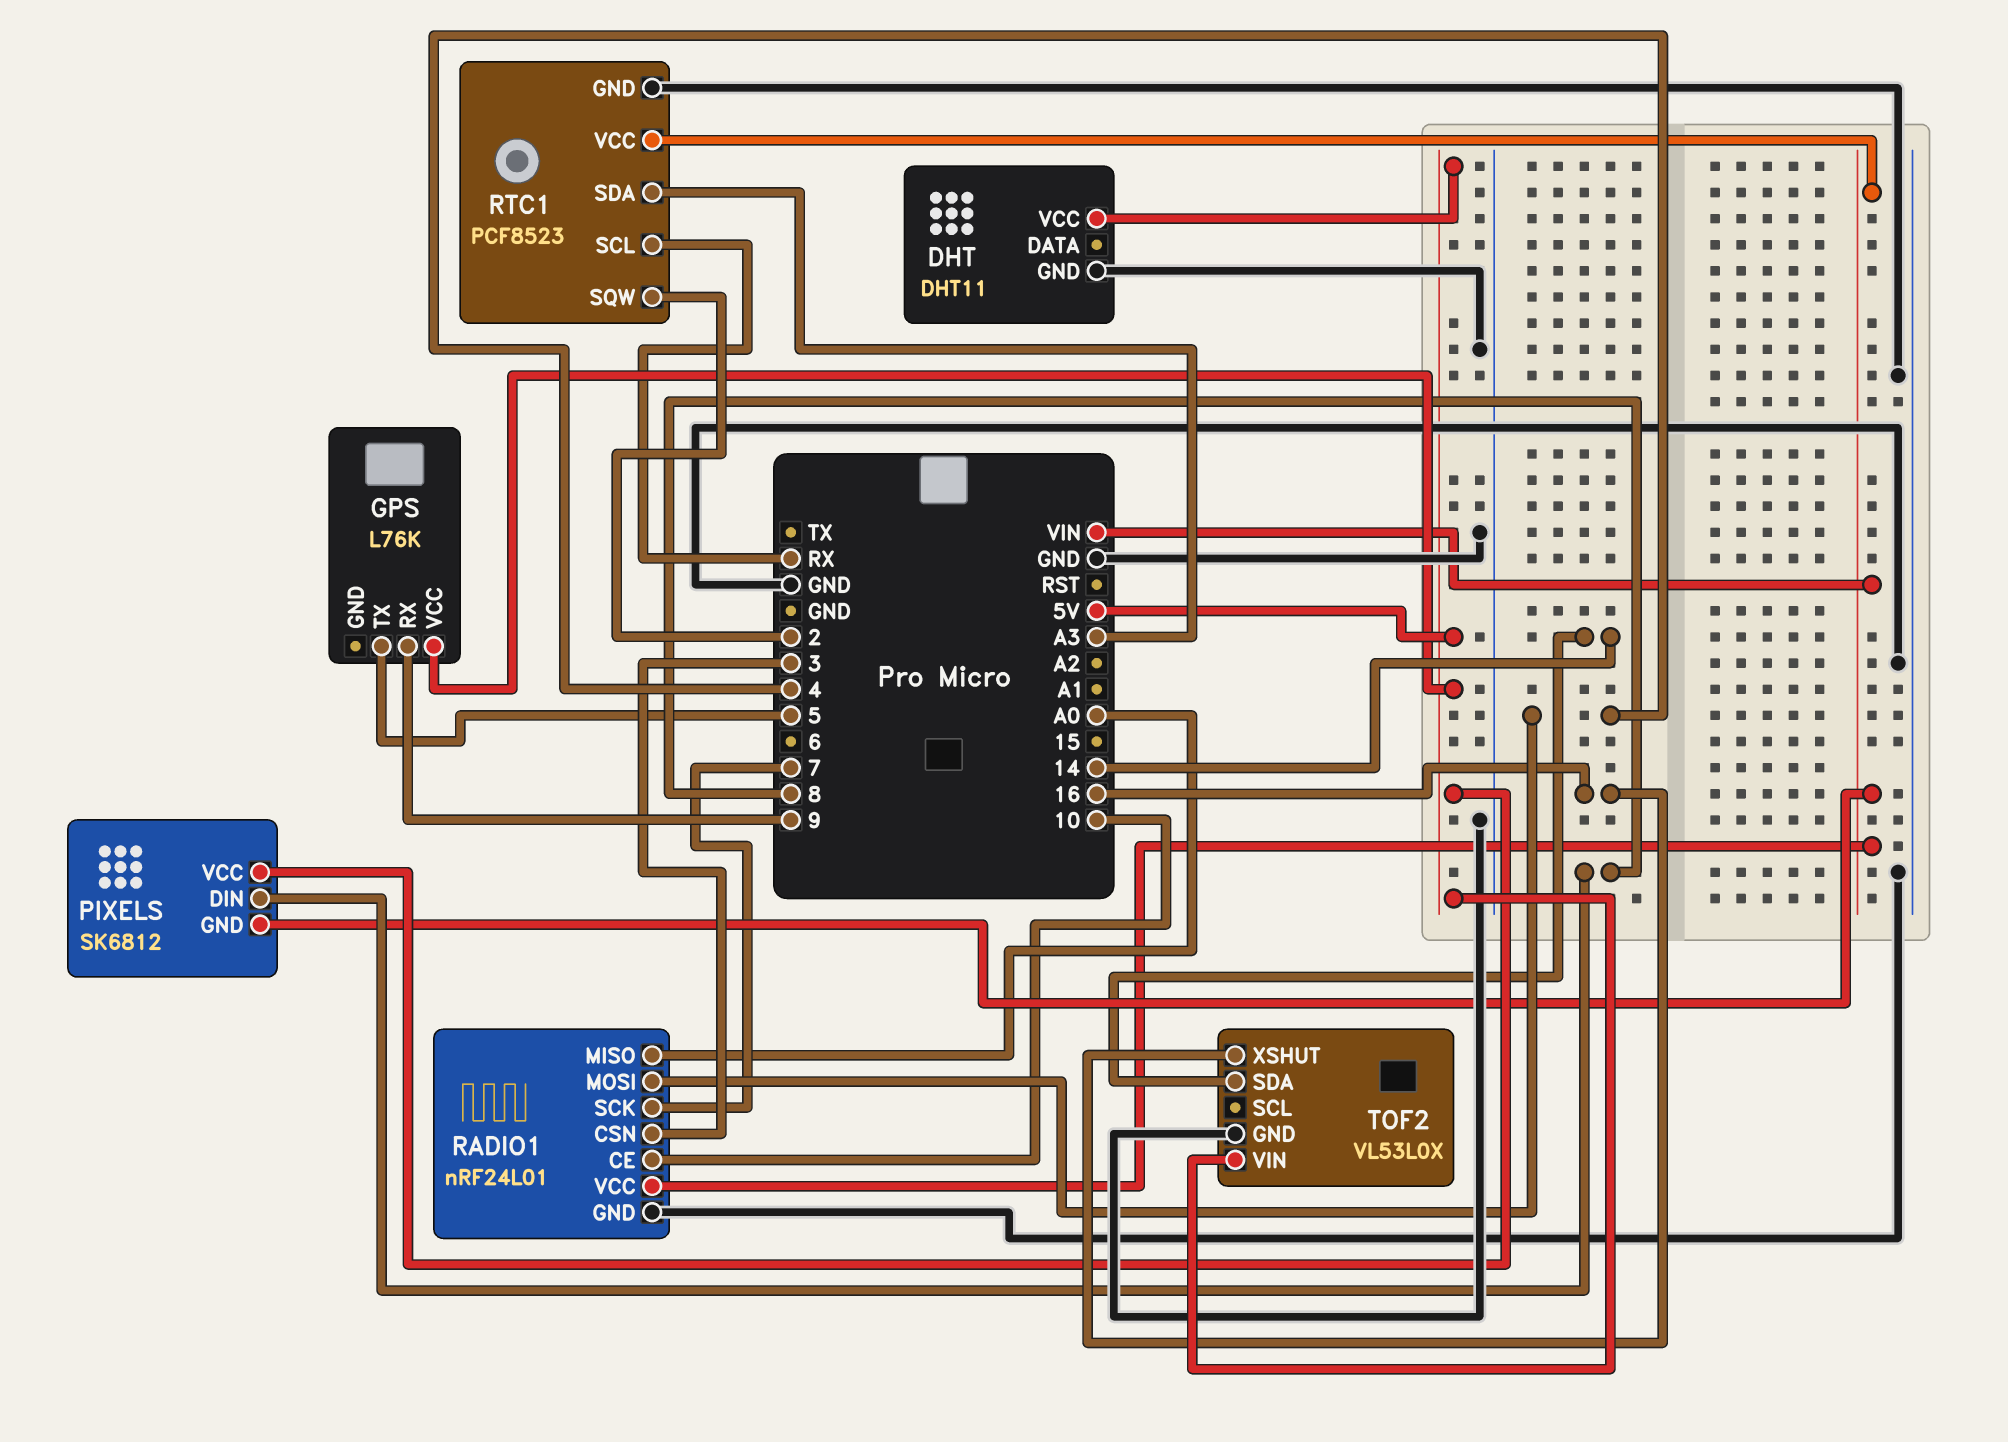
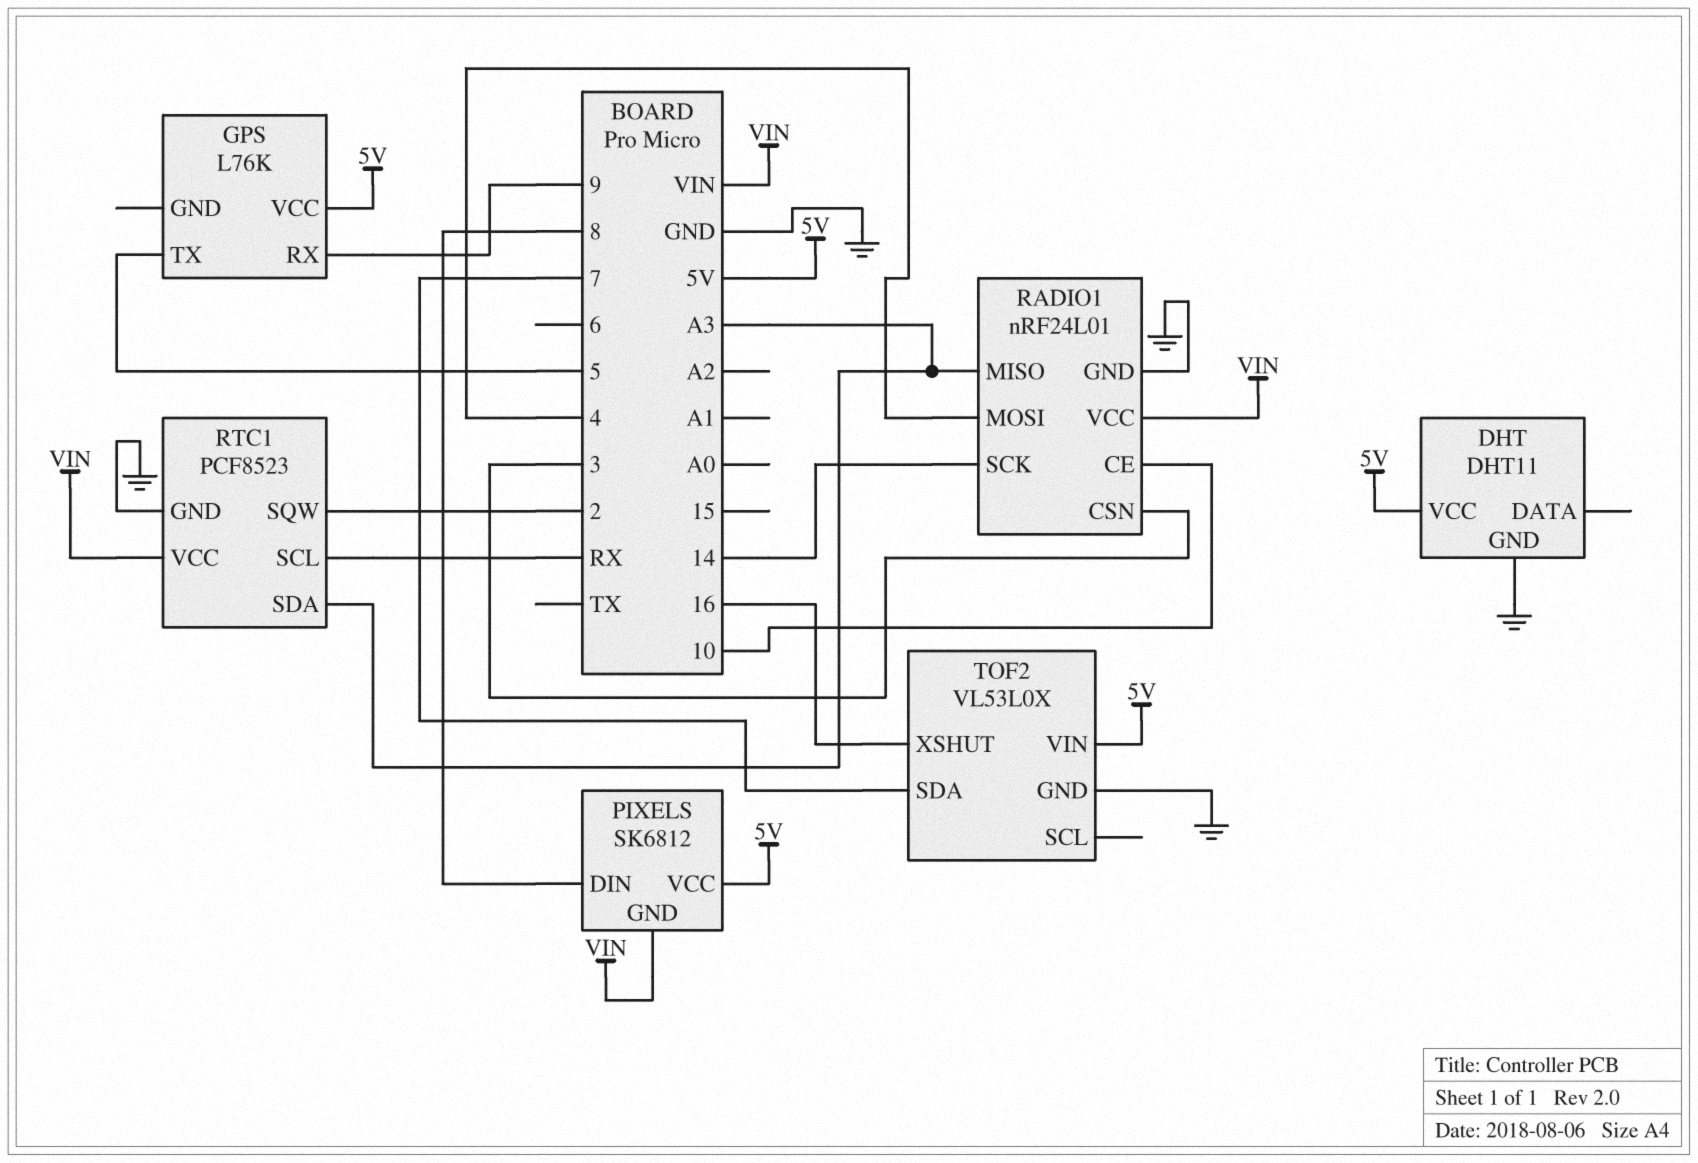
RADIO1 pin MISO: A0 -> A3
RADIO1 pin SCK: 7 -> 14
TOF2 pin SDA: 14 -> 7

